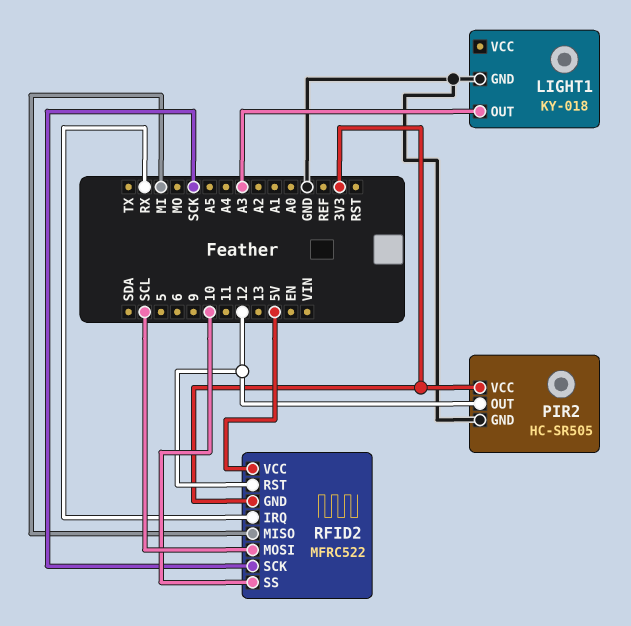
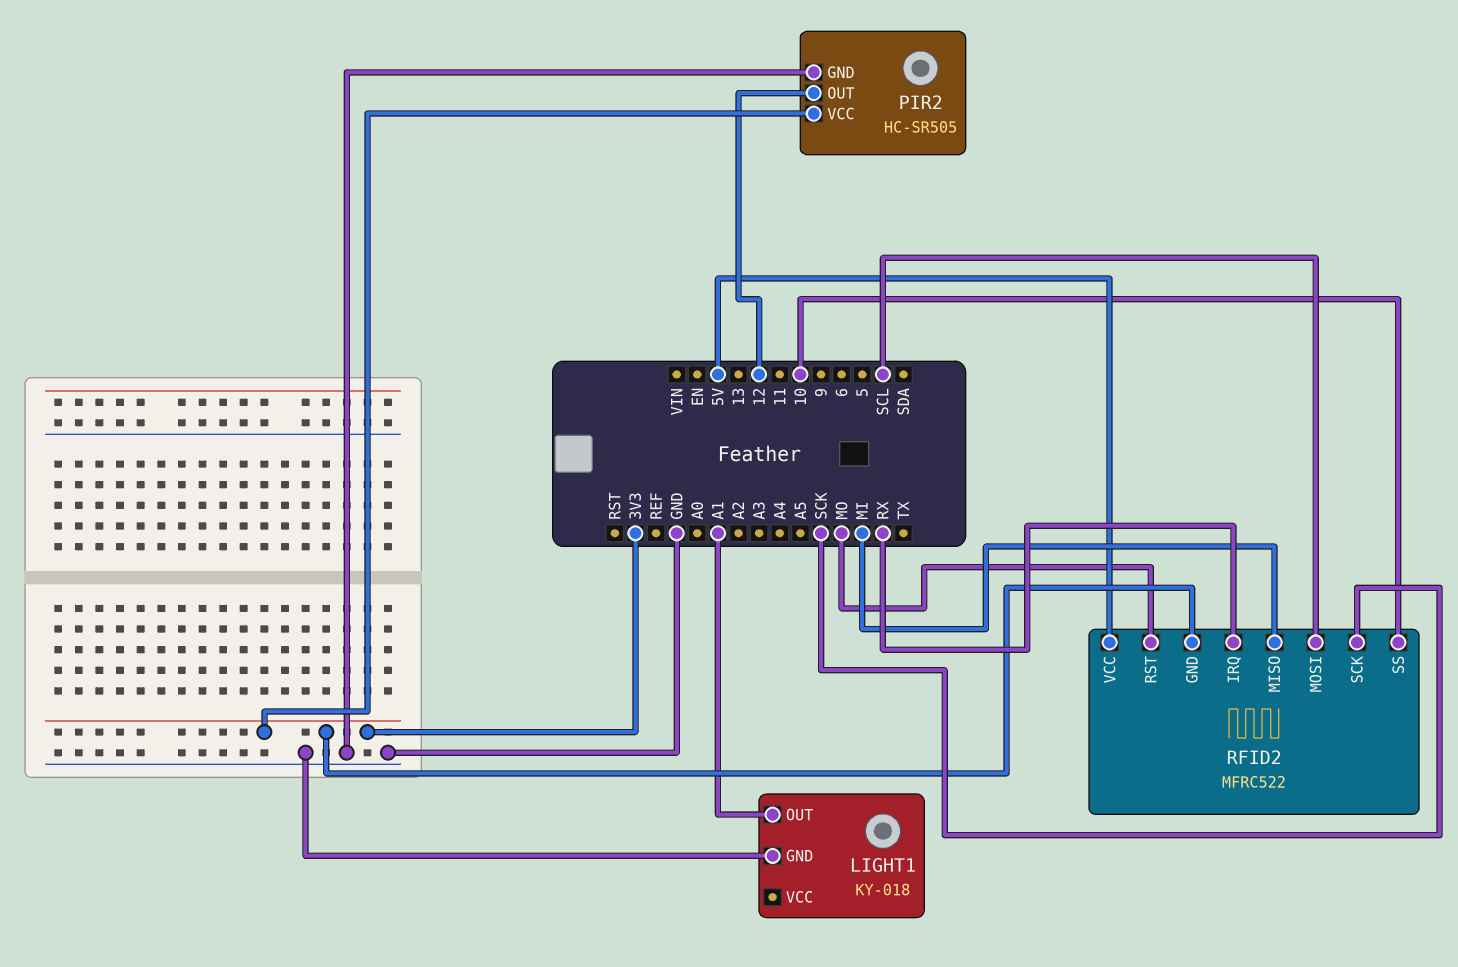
LIGHT1 pin OUT: A3 -> A1
RFID2 pin RST: 12 -> MO

